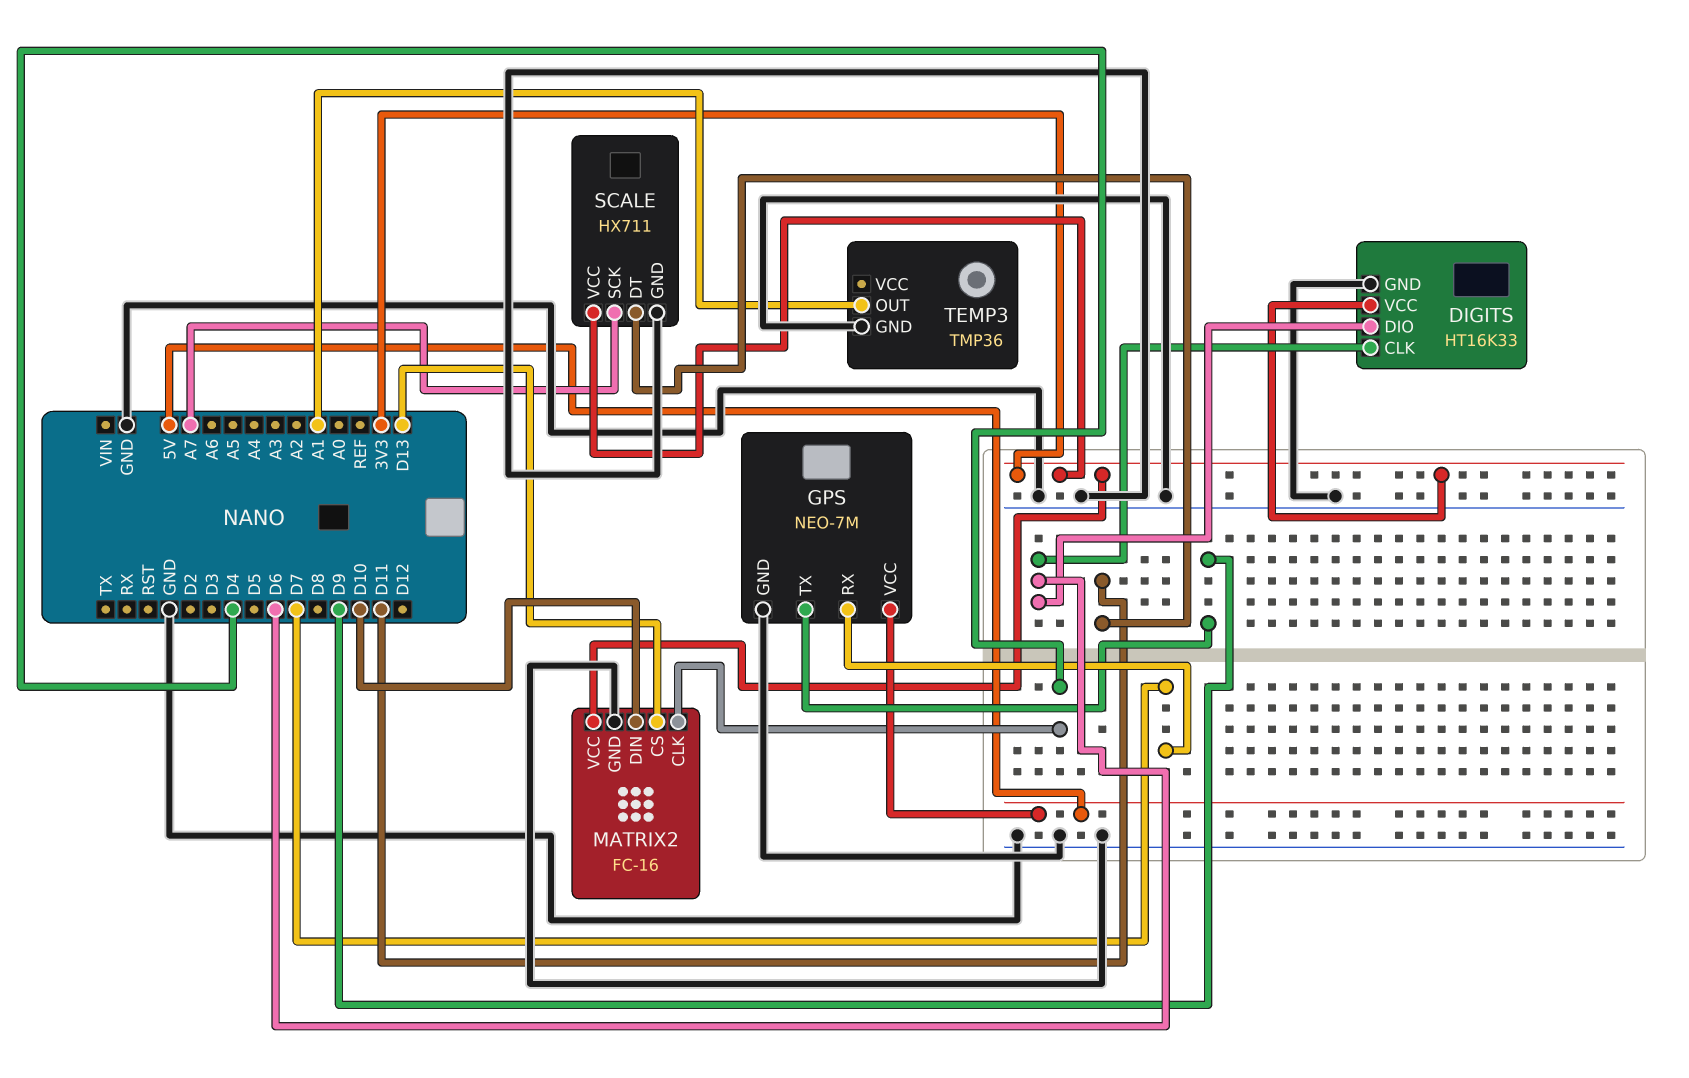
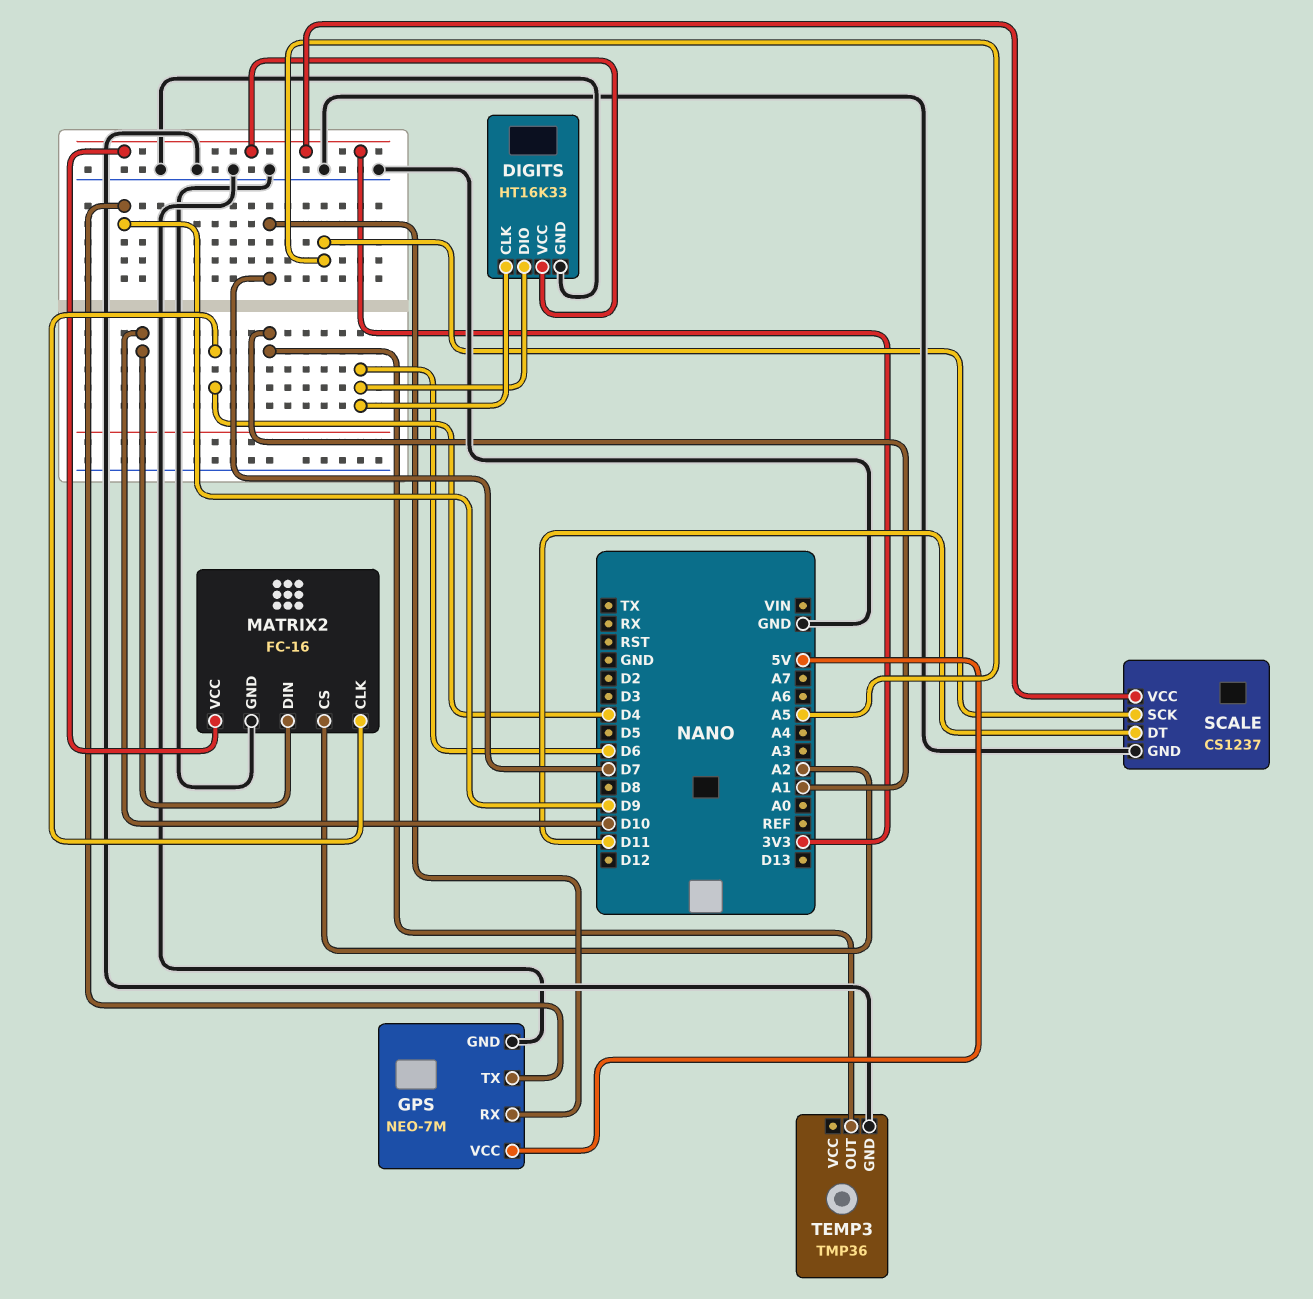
MATRIX2 pin CS: D13 -> A2
SCALE: HX711 -> CS1237
SCALE pin SCK: A7 -> A5

